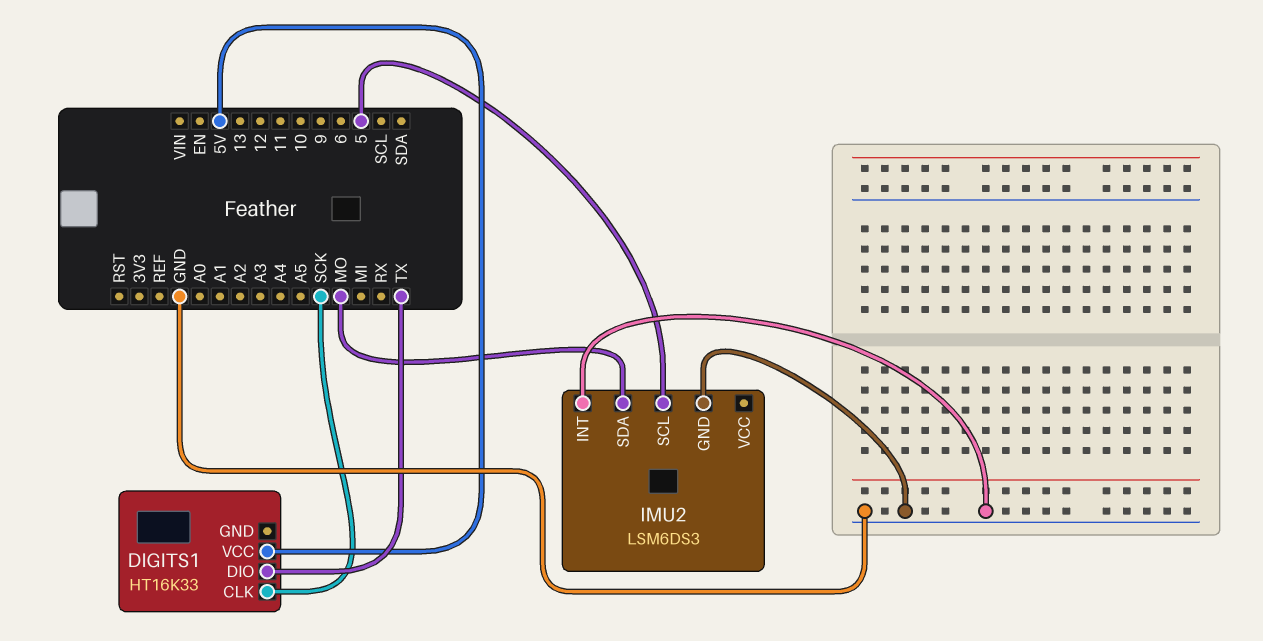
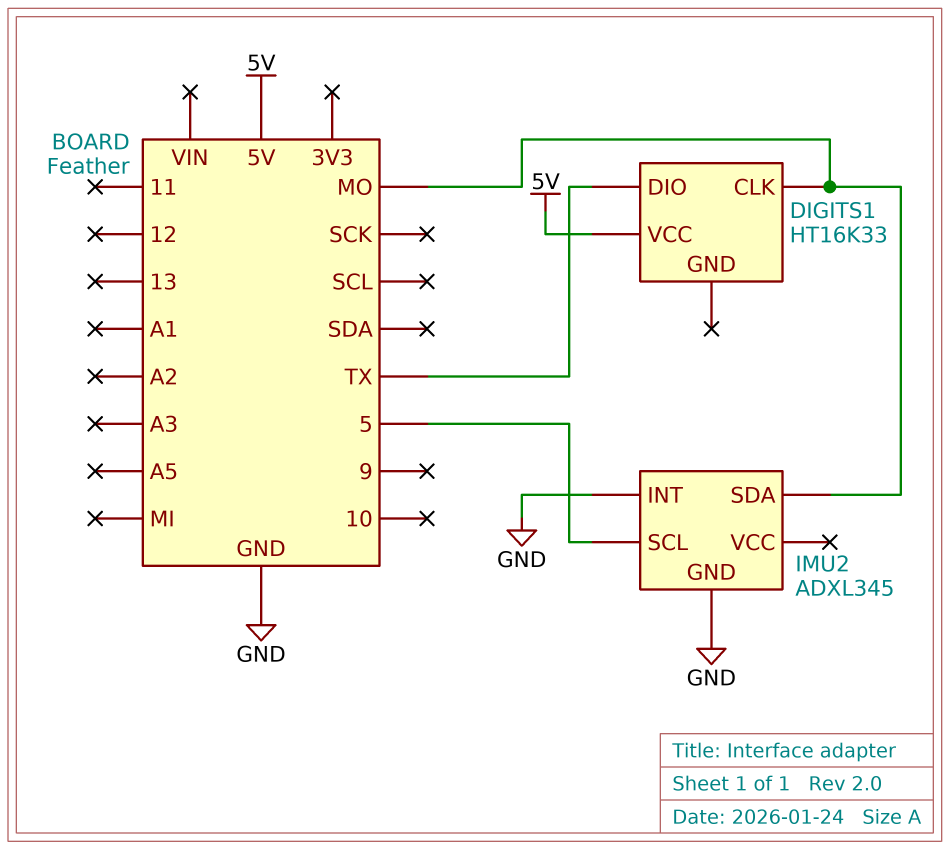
DIGITS1 pin CLK: SCK -> MO
IMU2: LSM6DS3 -> ADXL345

